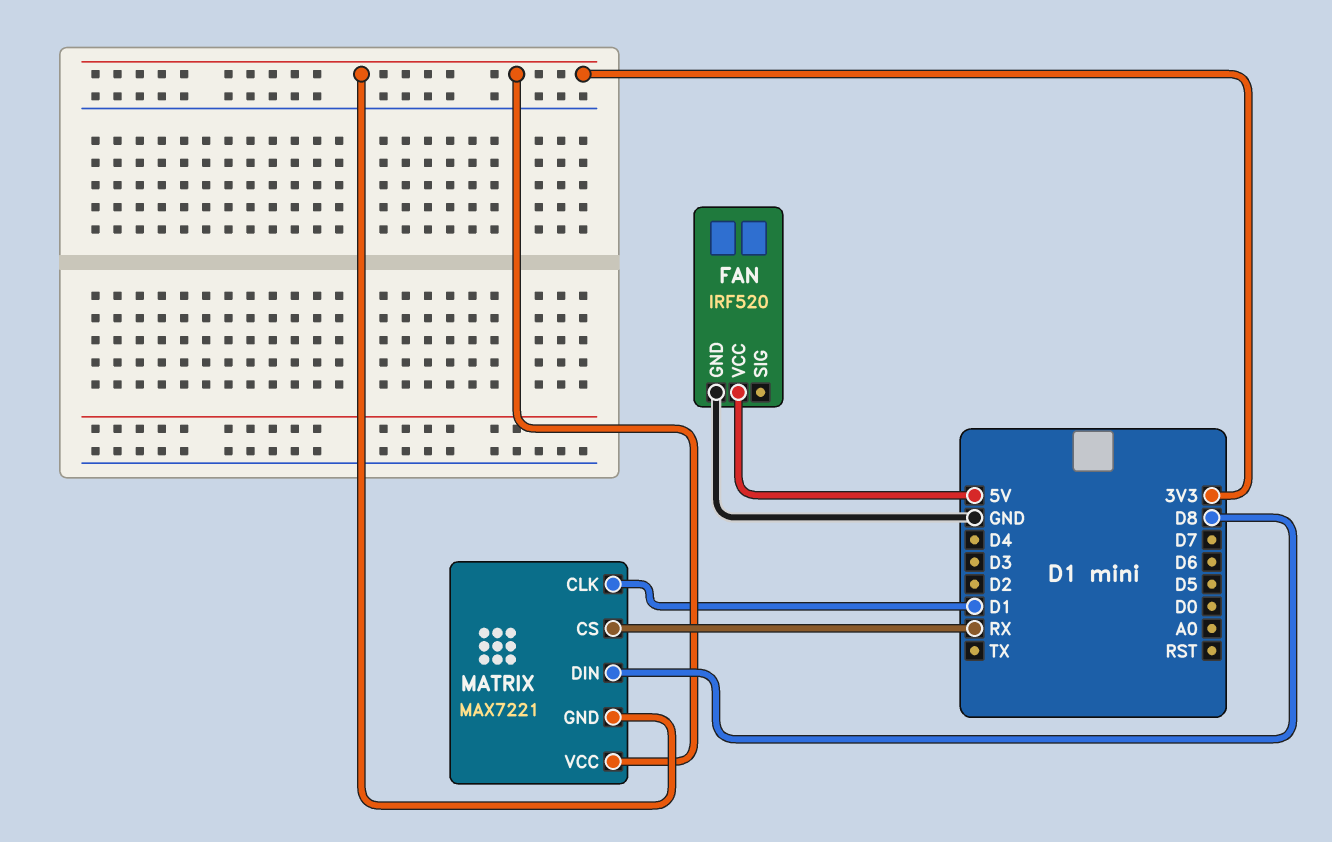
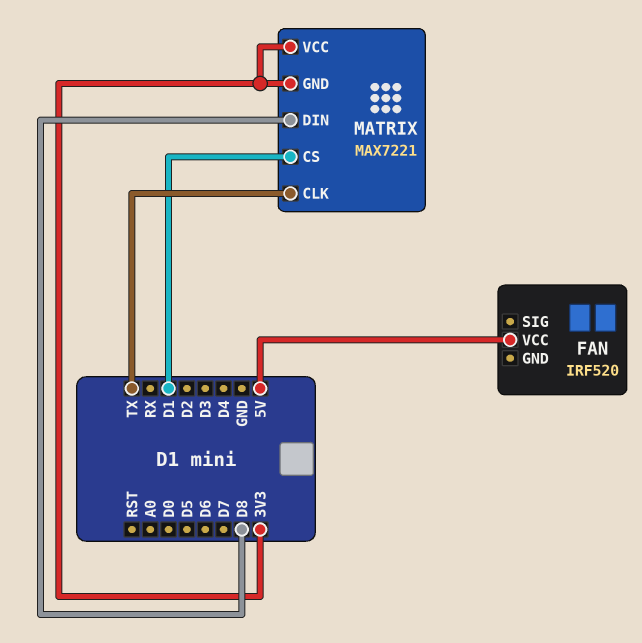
FAN pin GND: GND -> none
MATRIX pin CLK: D1 -> TX
MATRIX pin CS: RX -> D1

